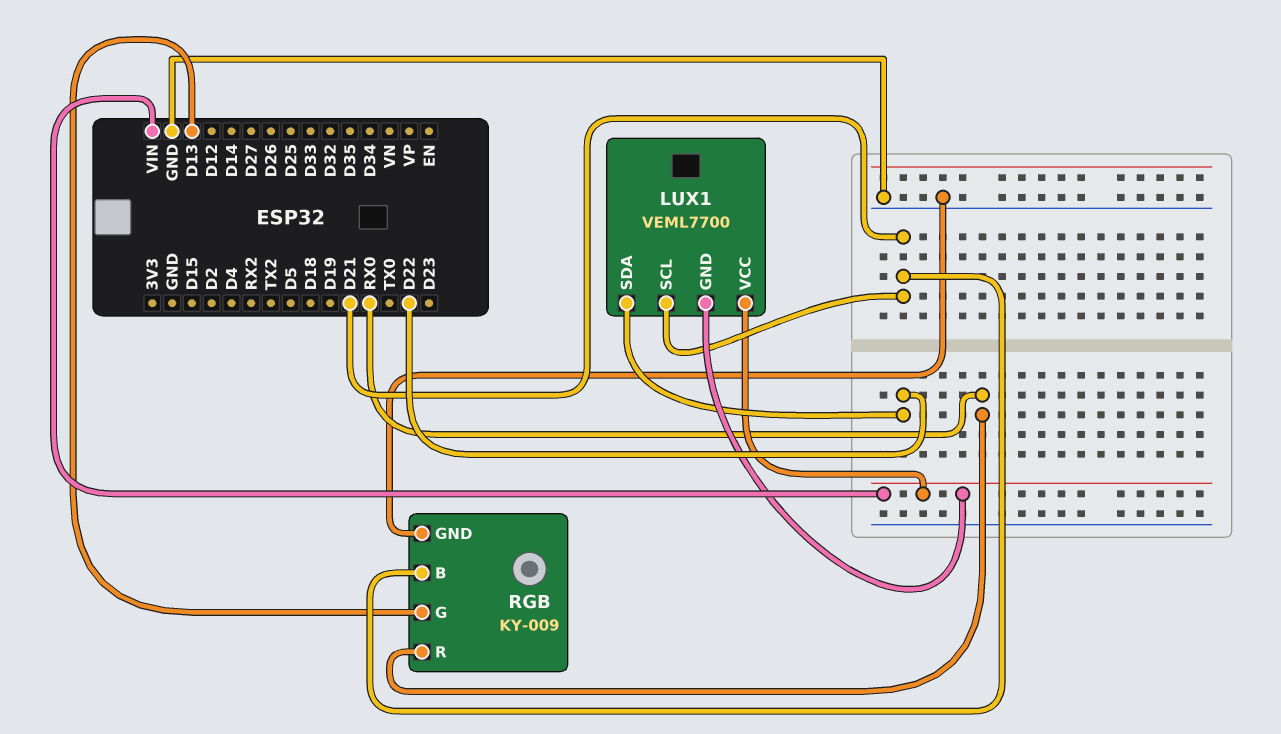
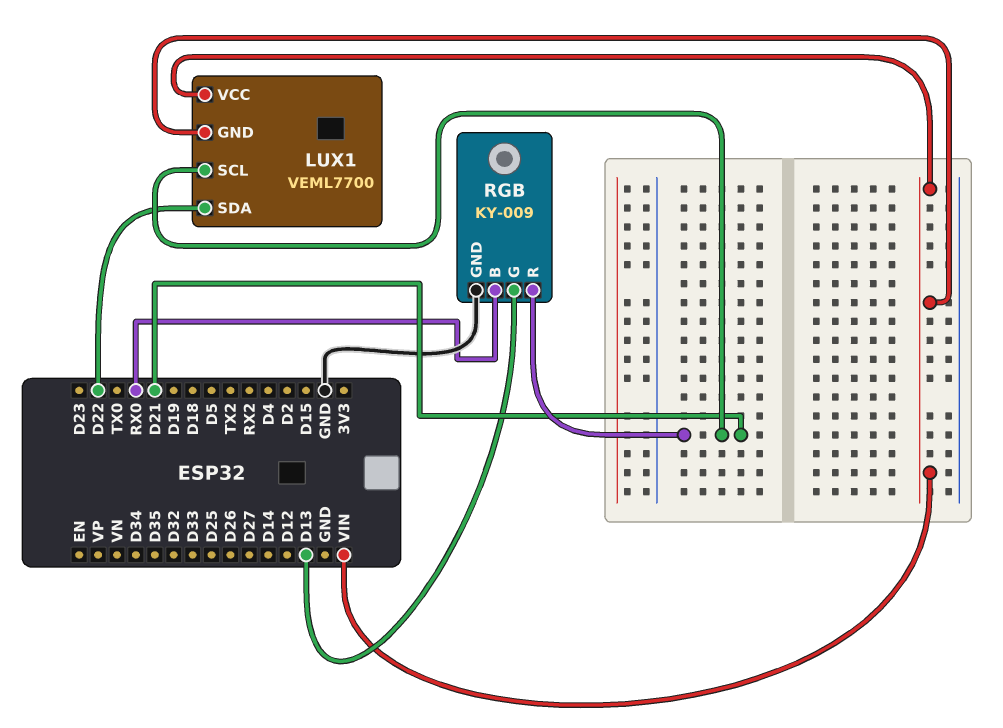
RGB pin B: D21 -> RX0
RGB pin R: RX0 -> D21

